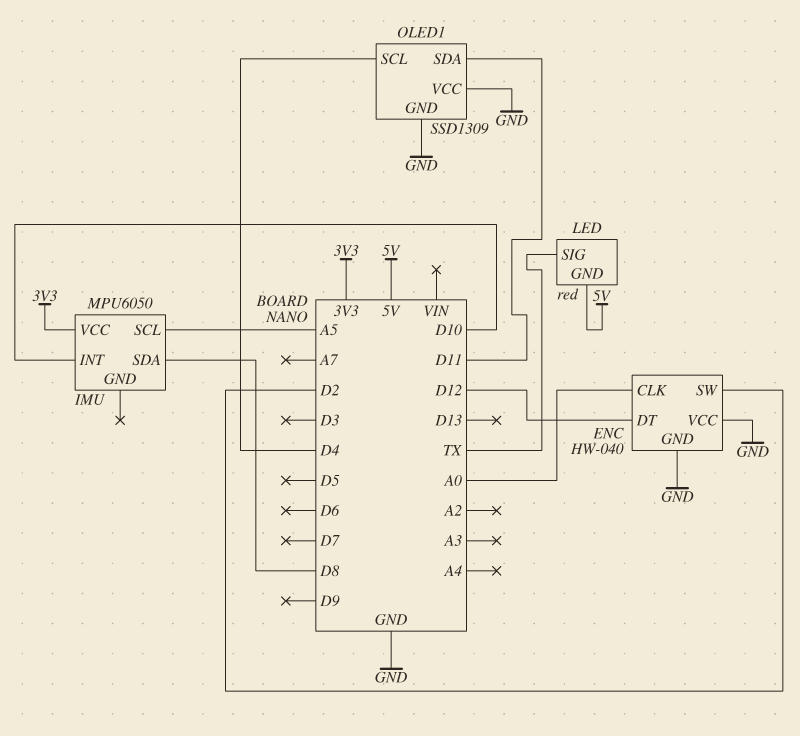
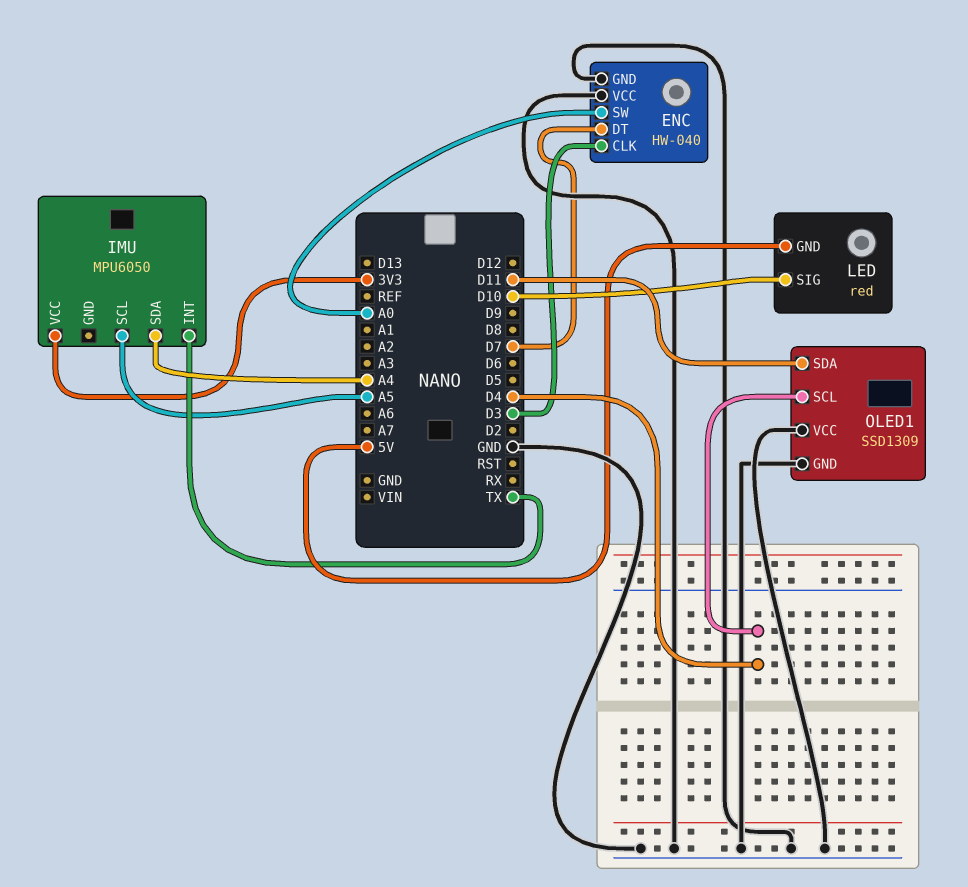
ENC pin CLK: A0 -> D3
ENC pin DT: D12 -> D7
ENC pin SW: D2 -> A0
IMU pin INT: D10 -> TX
IMU pin SDA: D8 -> A4
LED pin SIG: TX -> D10

